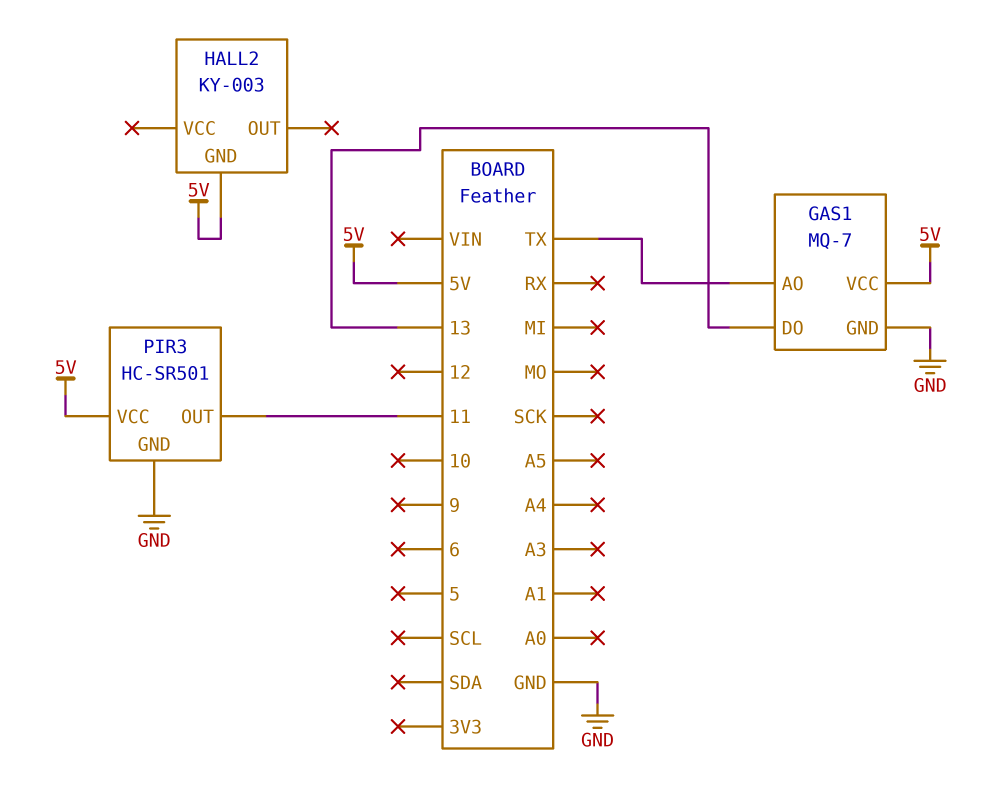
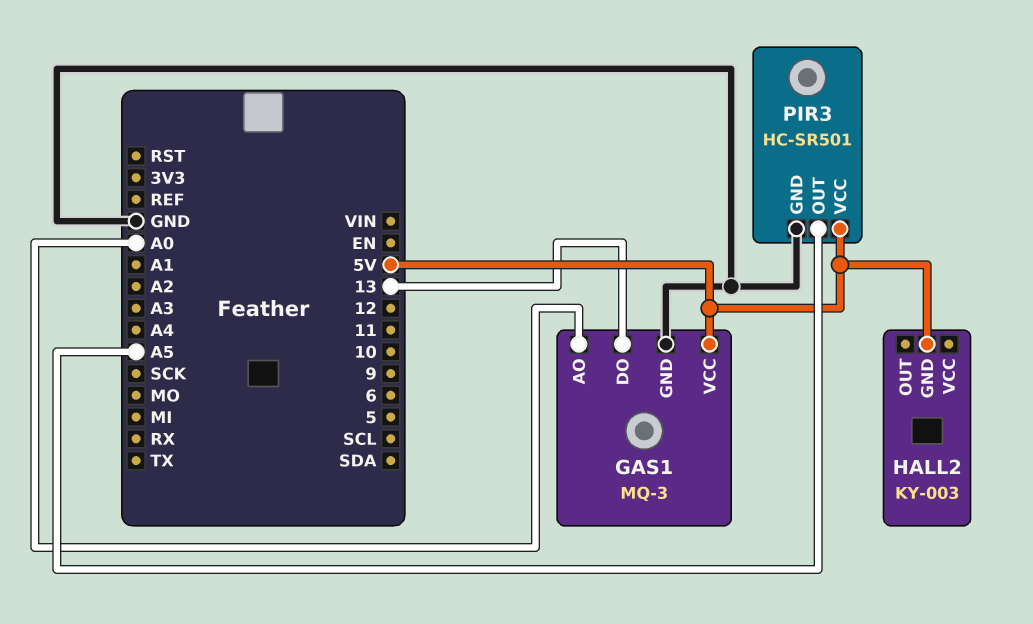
GAS1: MQ-7 -> MQ-3
GAS1 pin AO: TX -> A0
PIR3 pin OUT: 11 -> A5

